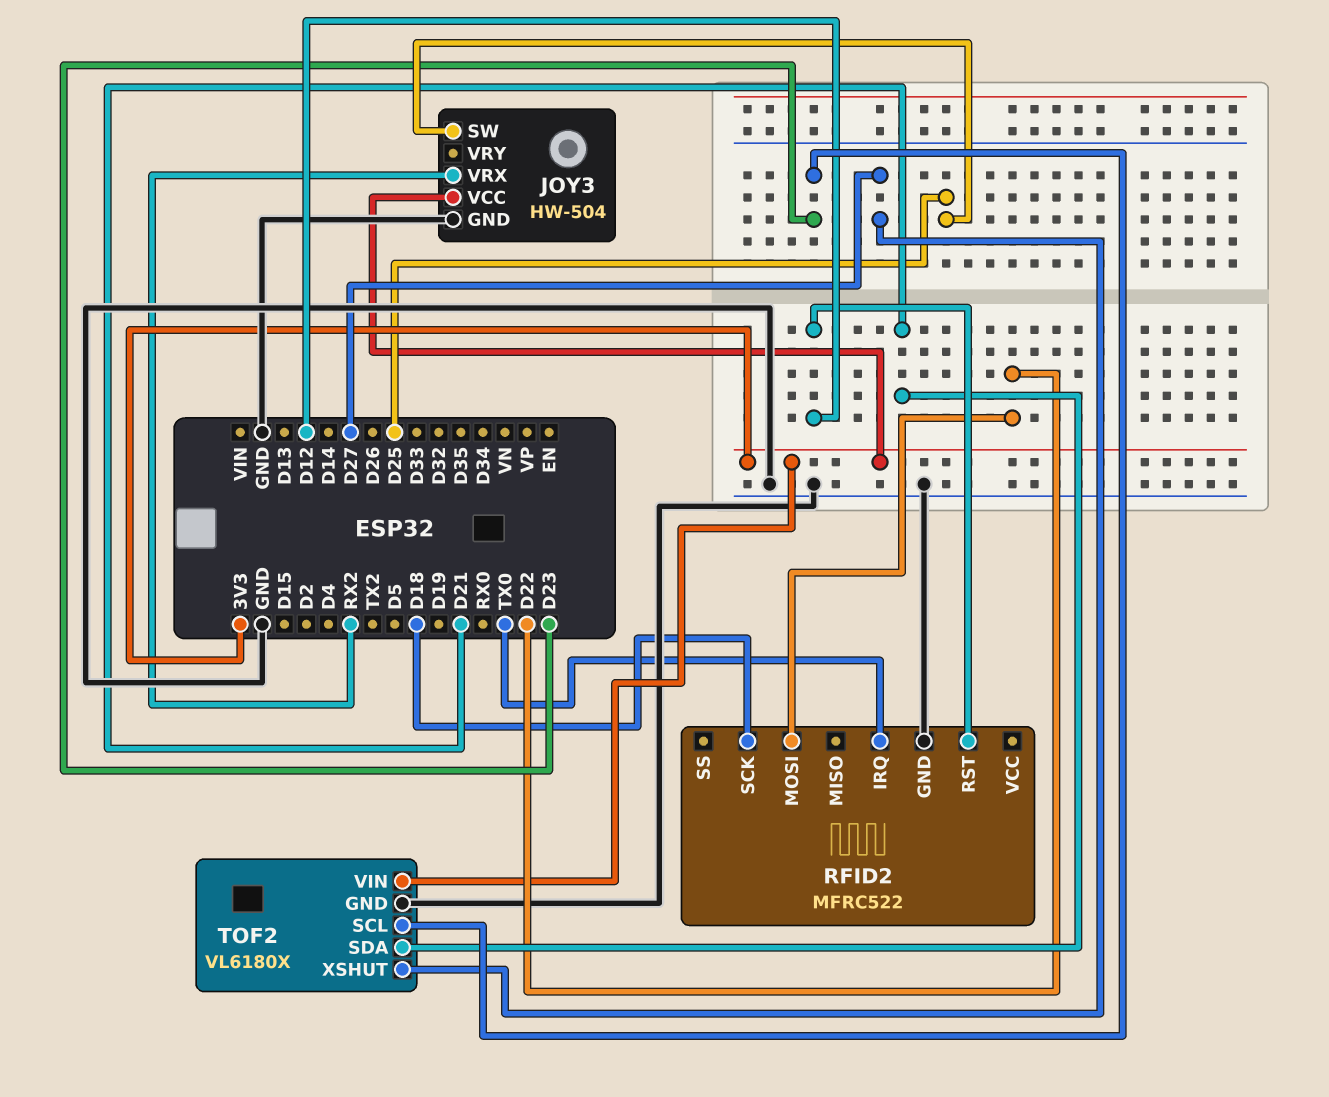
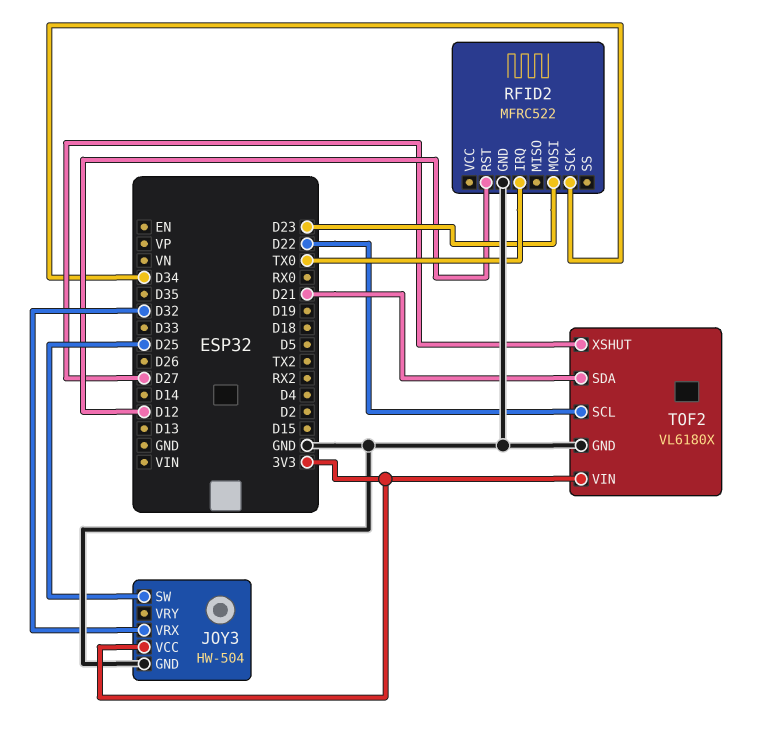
JOY3 pin VRX: RX2 -> D32
RFID2 pin MOSI: D22 -> D23
RFID2 pin SCK: D18 -> D34
TOF2 pin SCL: D23 -> D22

